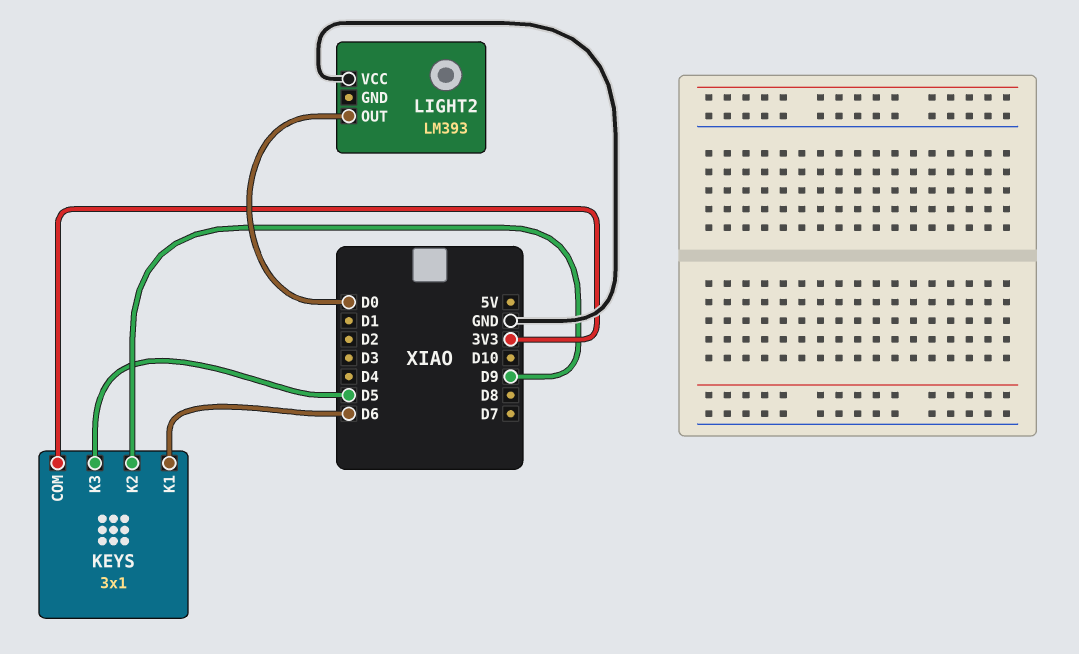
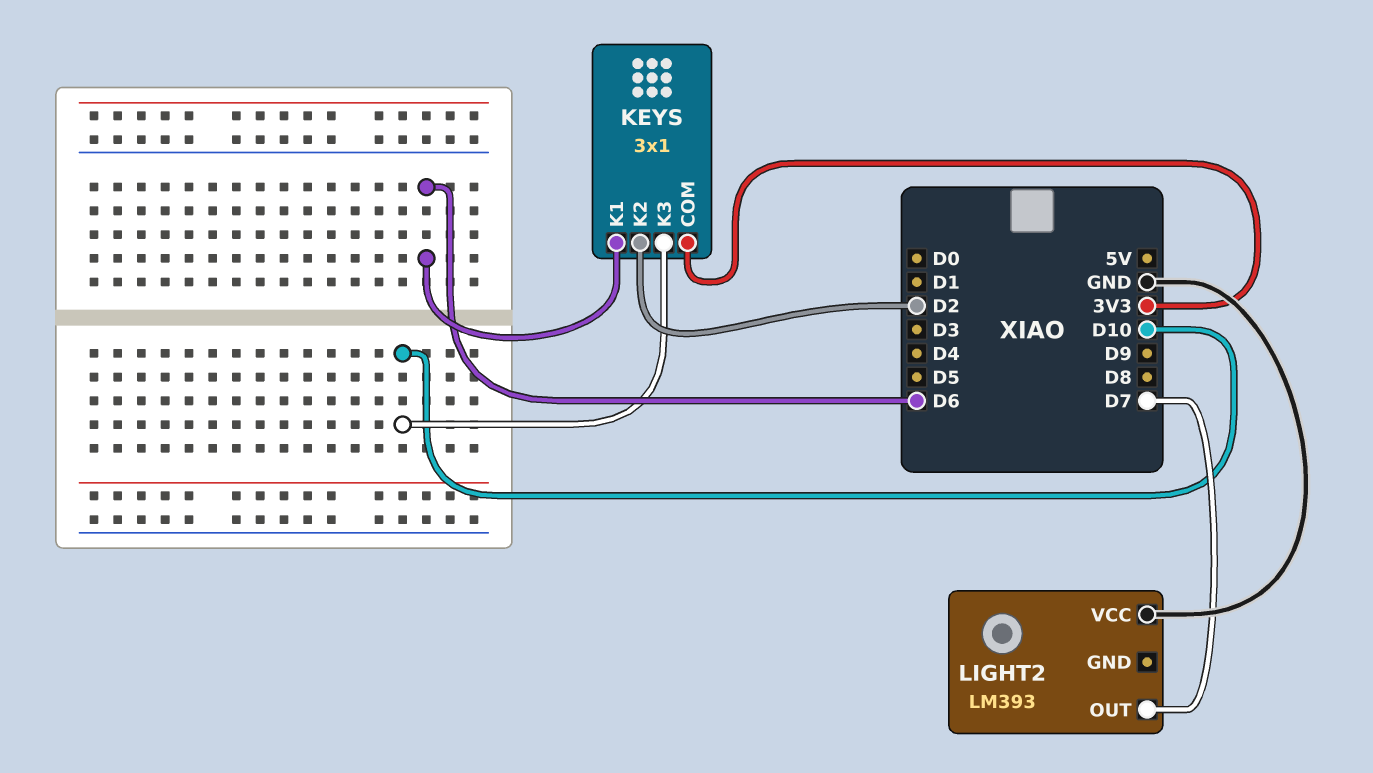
KEYS pin K2: D9 -> D2
KEYS pin K3: D5 -> D10
LIGHT2 pin OUT: D0 -> D7

